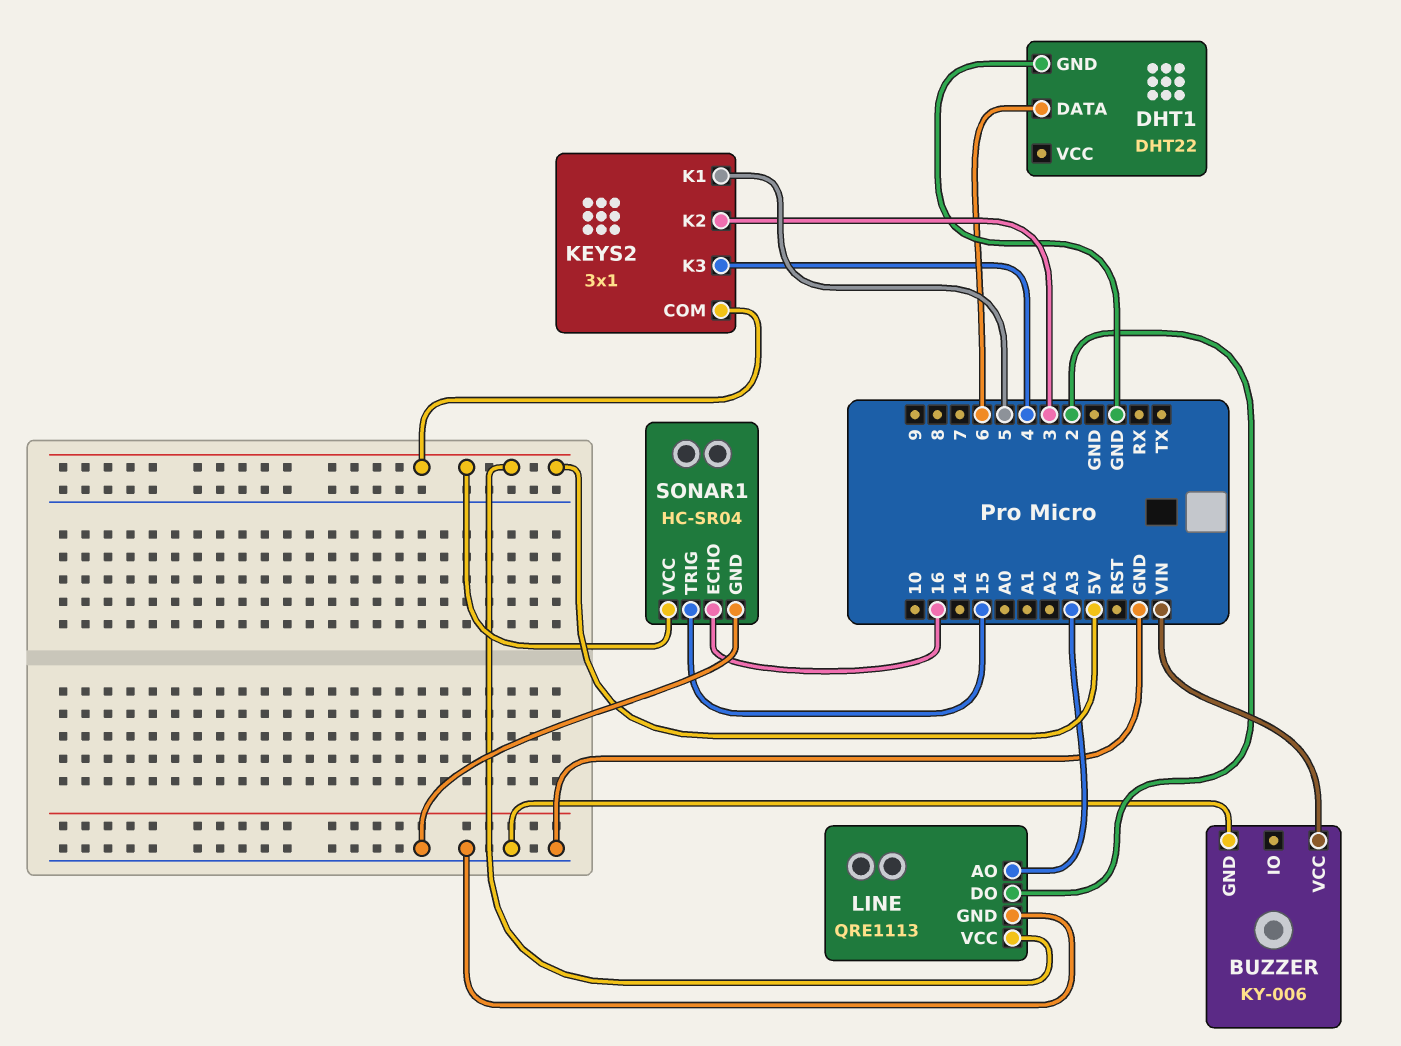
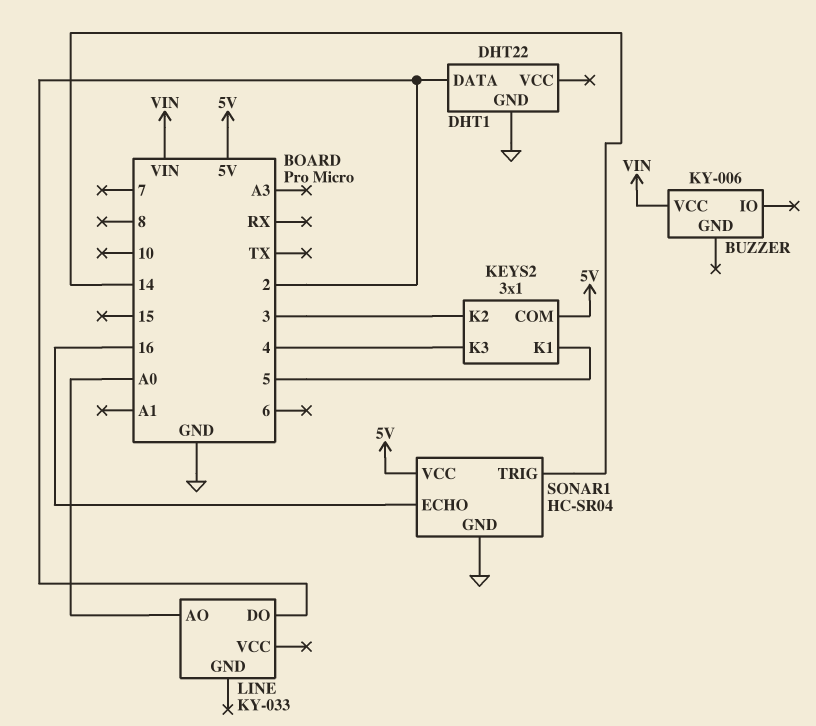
BUZZER pin GND: GND -> none
DHT1 pin DATA: 6 -> 2
LINE: QRE1113 -> KY-033
LINE pin AO: A3 -> A0
LINE pin GND: GND -> none
LINE pin VCC: 5V -> none
SONAR1 pin TRIG: 15 -> 14

